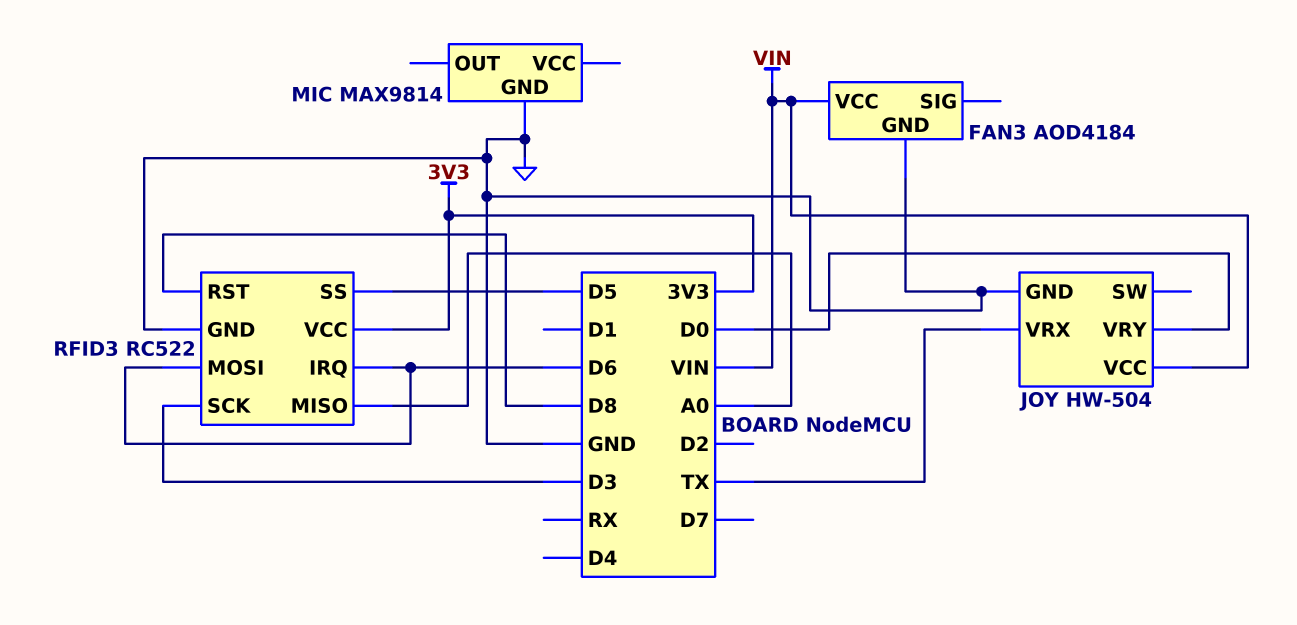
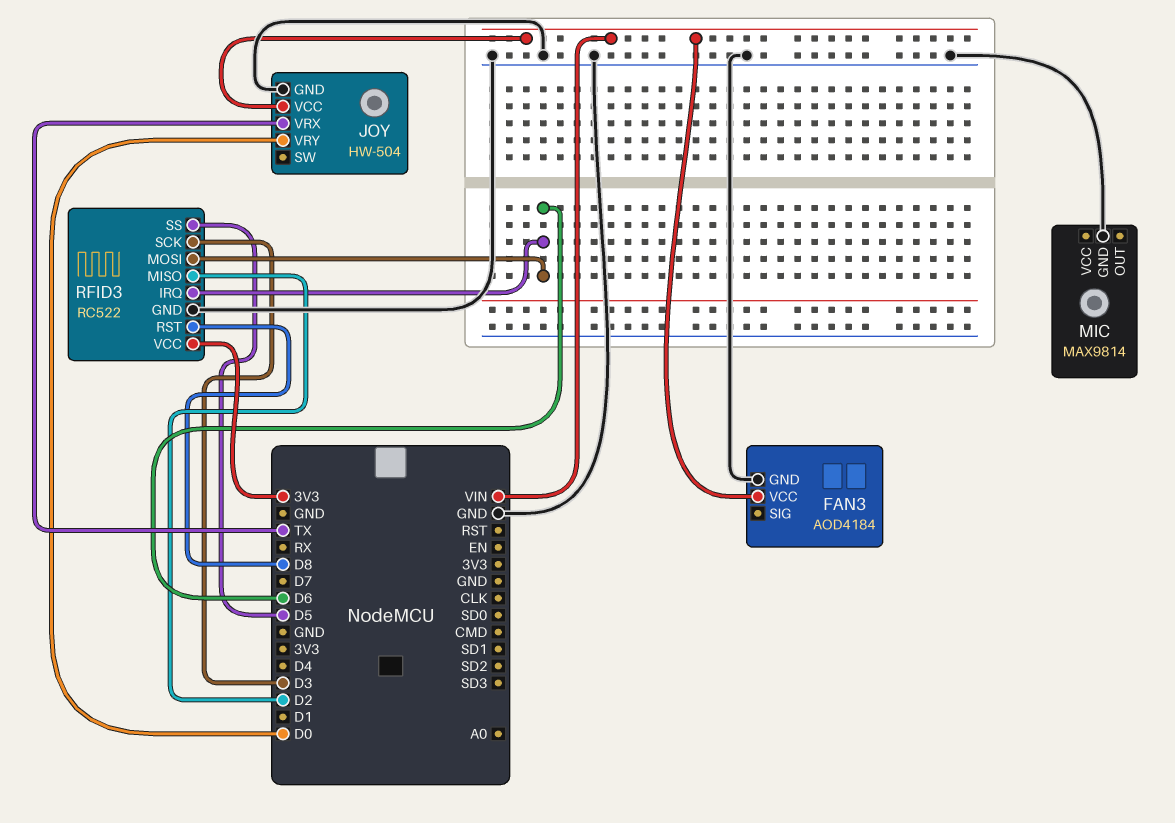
RFID3 pin MISO: A0 -> D2

